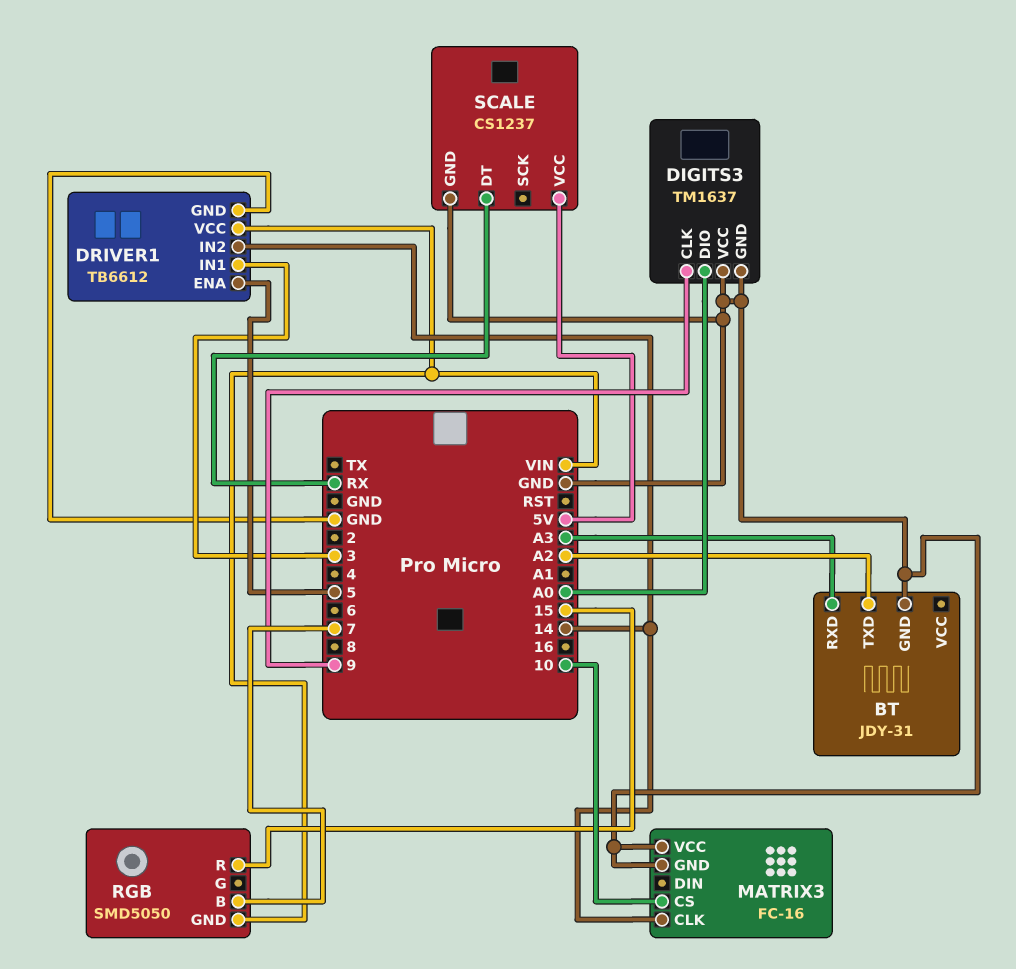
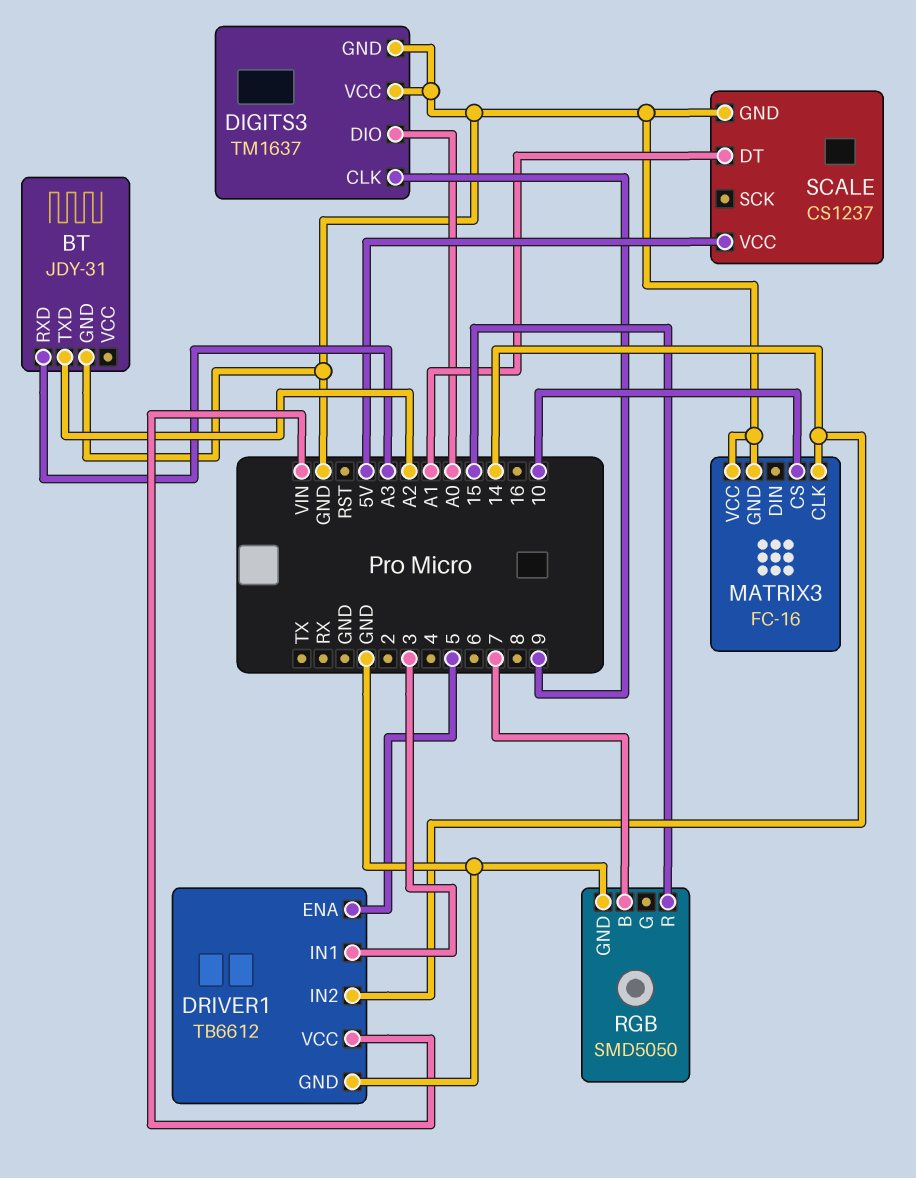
RGB pin GND: VIN -> GND
SCALE pin DT: RX -> A1

